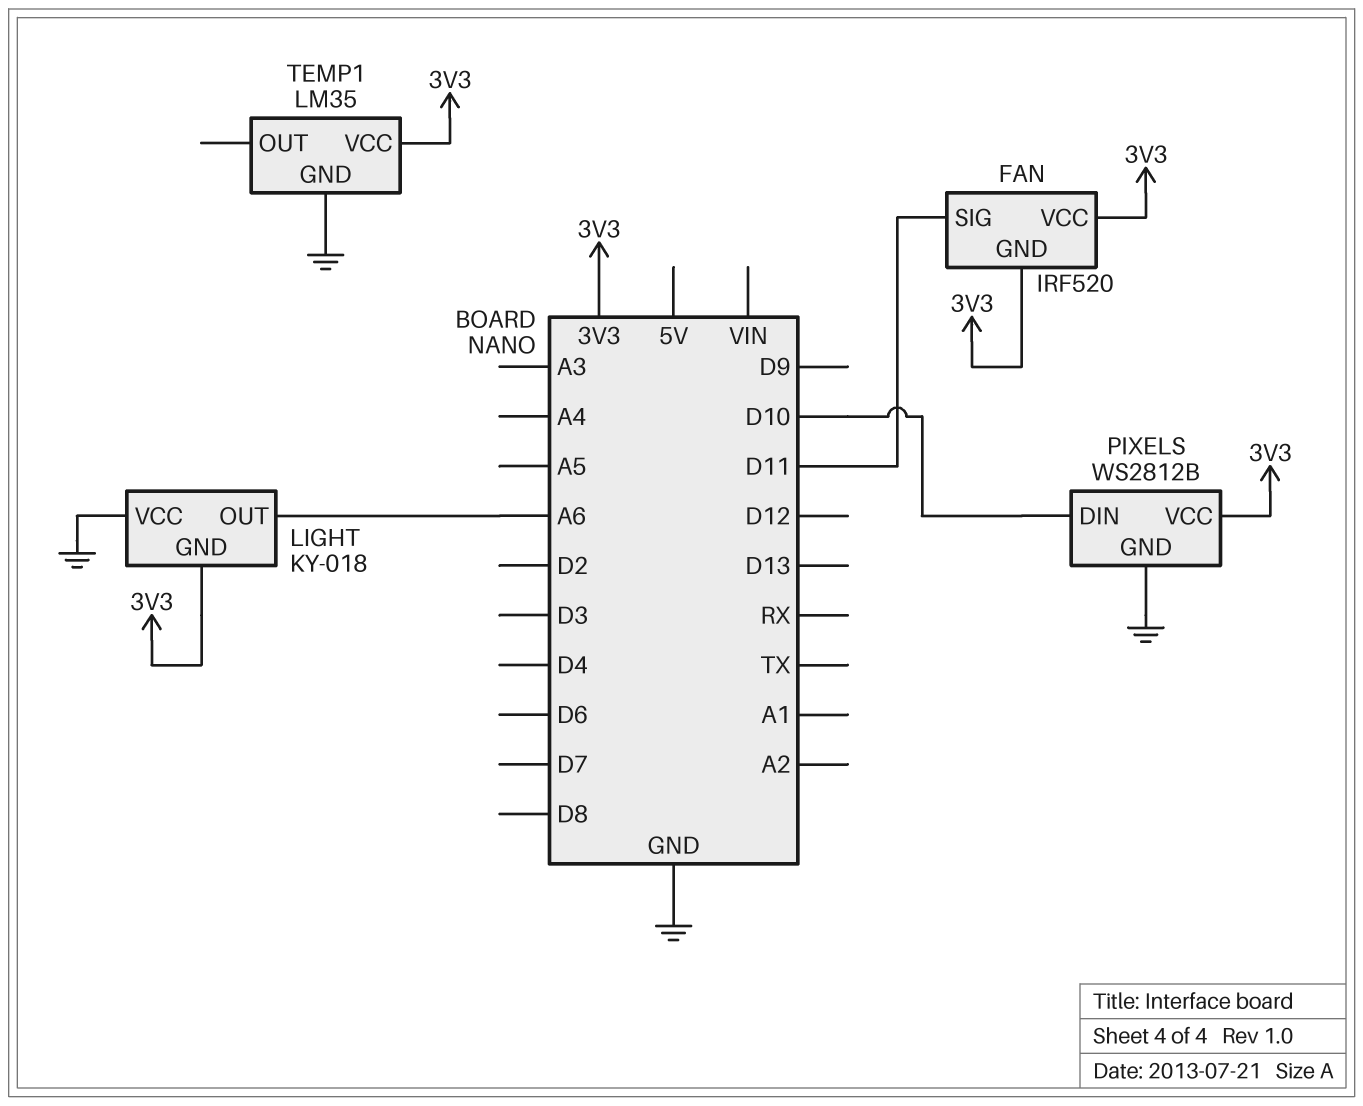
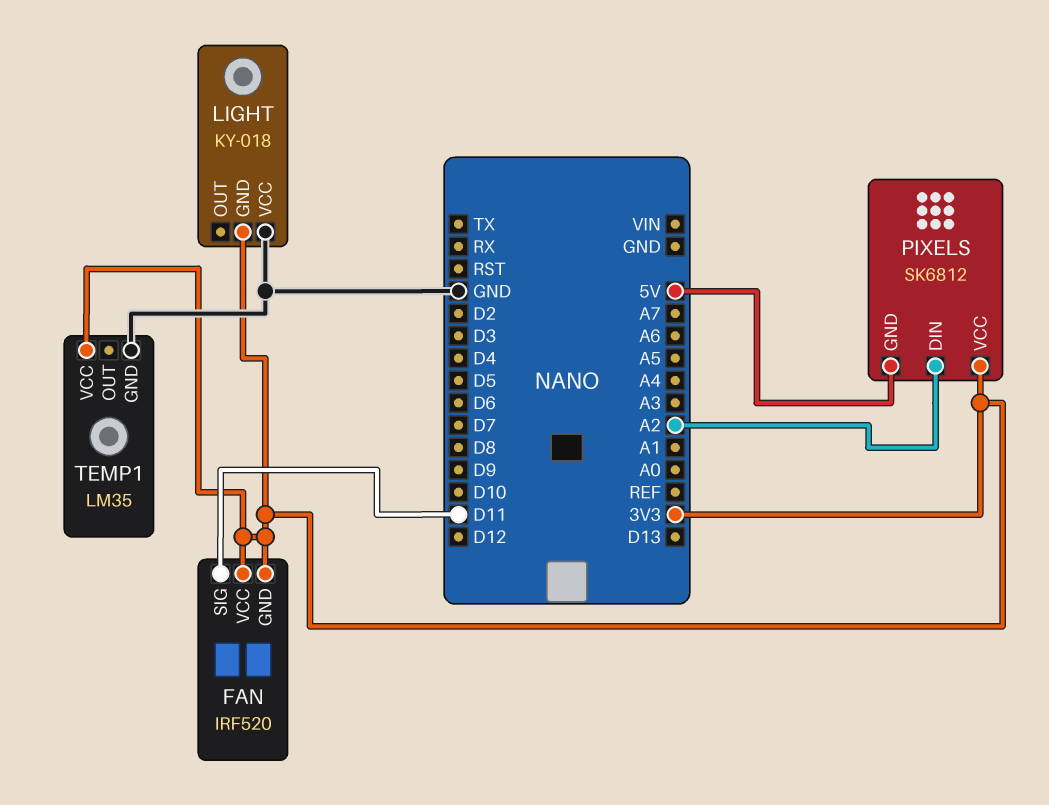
LIGHT pin OUT: A6 -> none
PIXELS: WS2812B -> SK6812
PIXELS pin DIN: D10 -> A2
PIXELS pin GND: GND -> 5V

